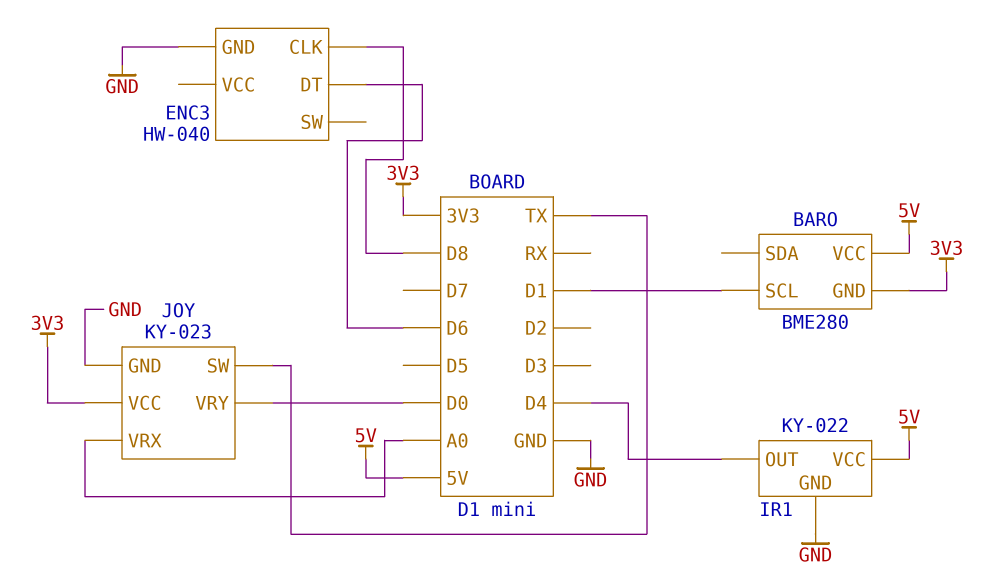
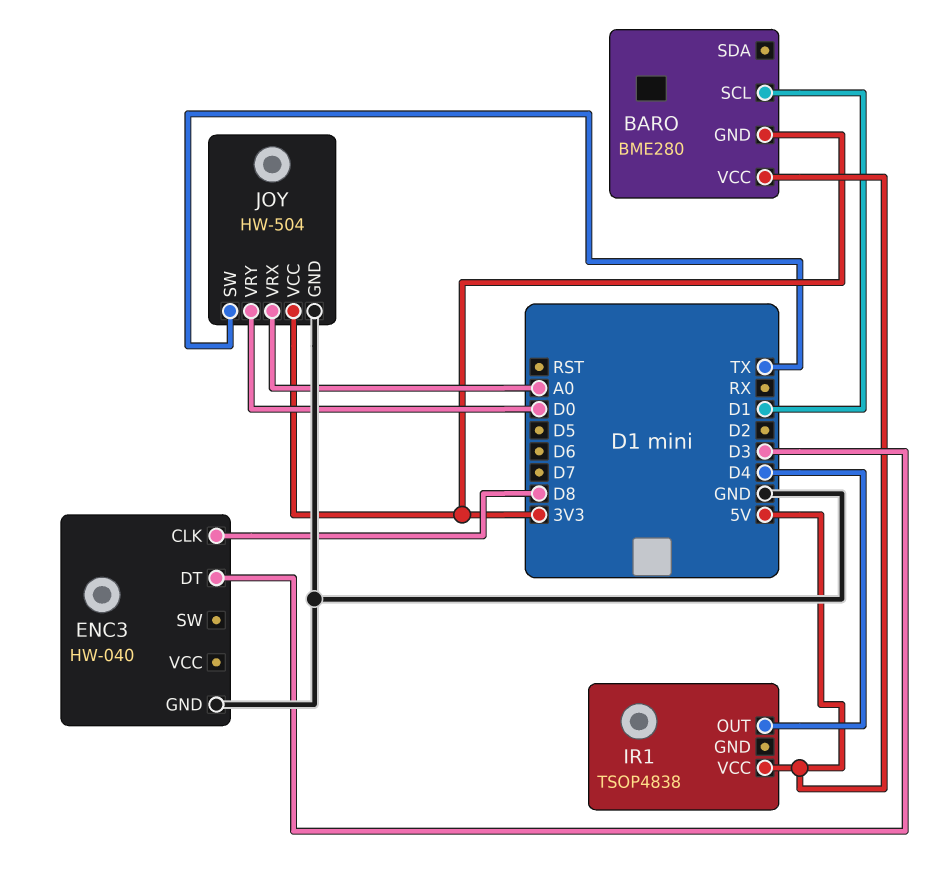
ENC3 pin DT: D6 -> D3
IR1: KY-022 -> TSOP4838
IR1 pin GND: GND -> none
JOY: KY-023 -> HW-504

